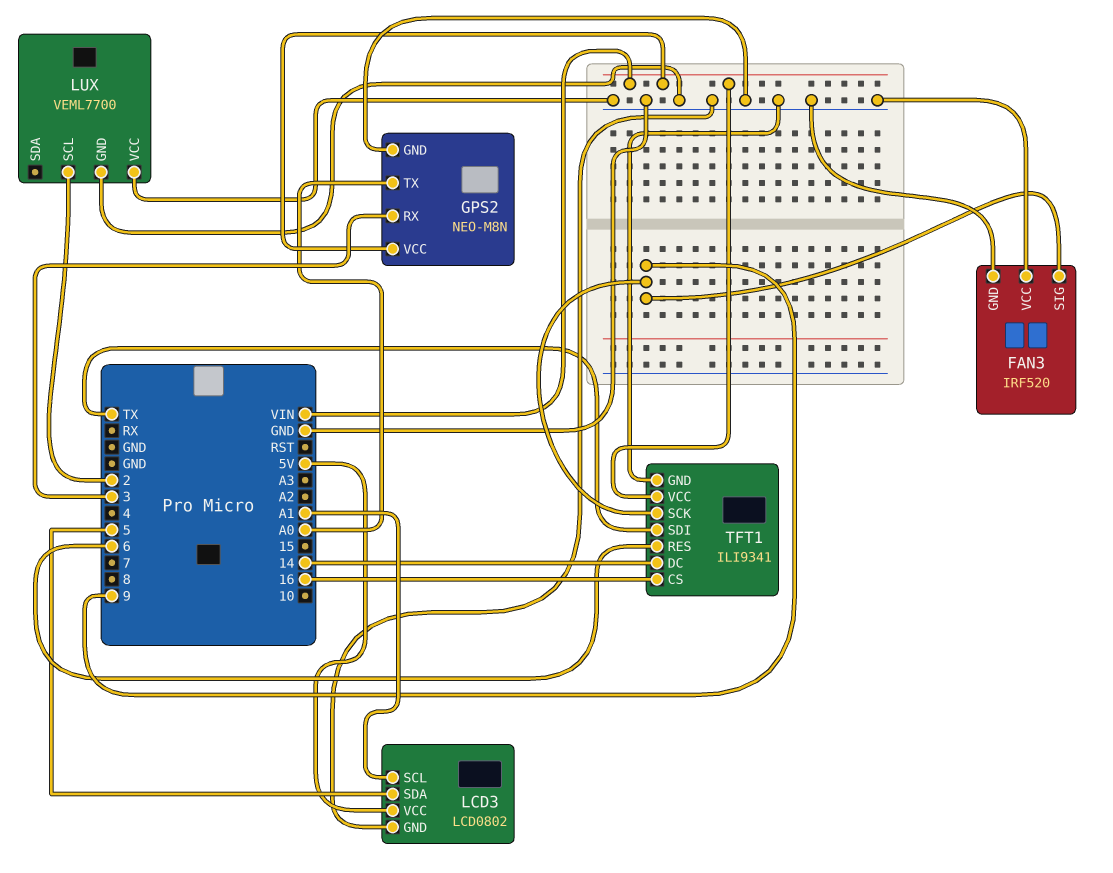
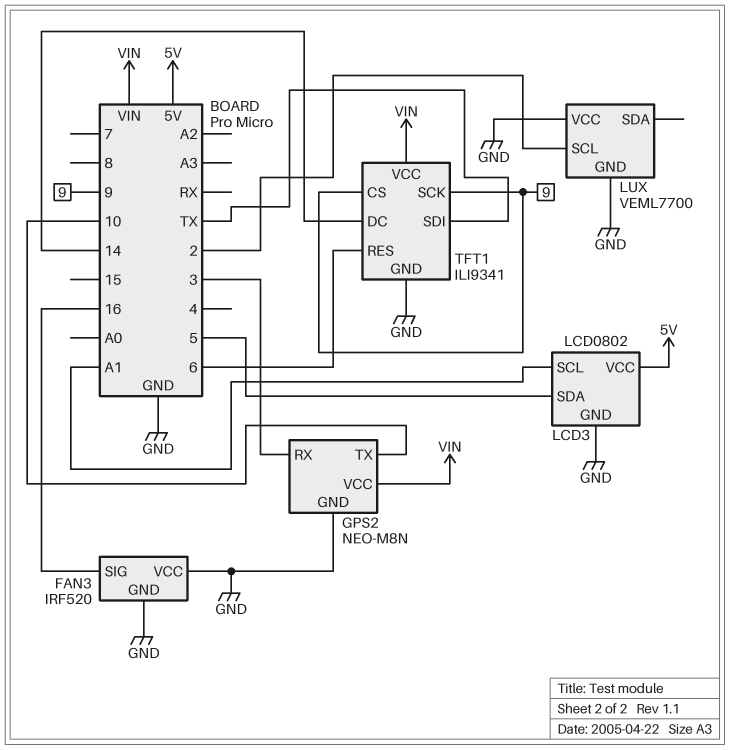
FAN3 pin SIG: 9 -> 16
GPS2 pin TX: A0 -> 10
TFT1 pin CS: 16 -> 9

